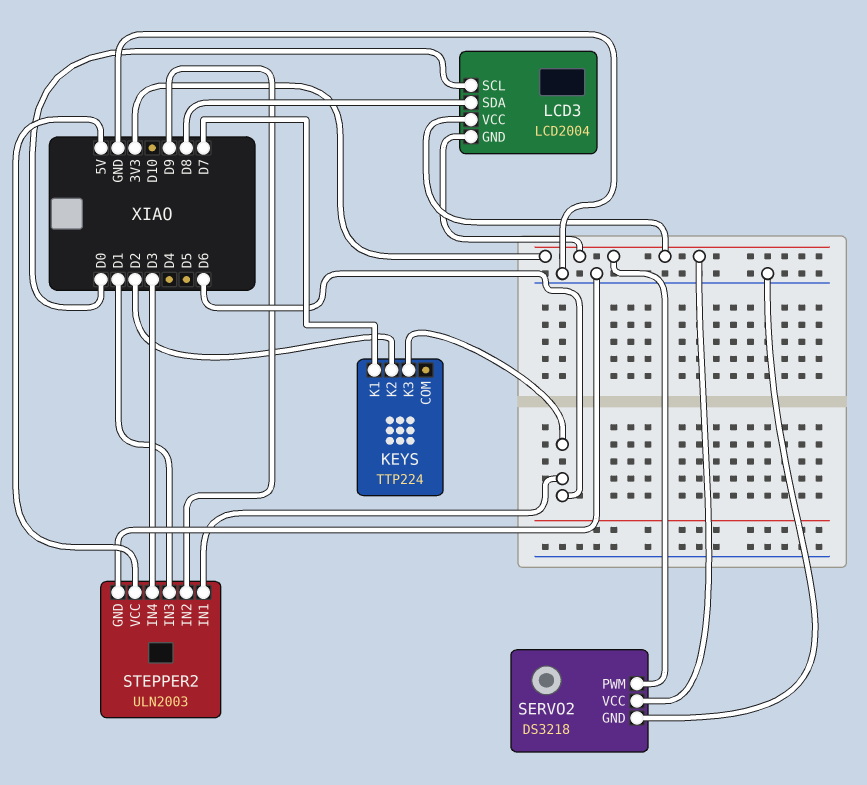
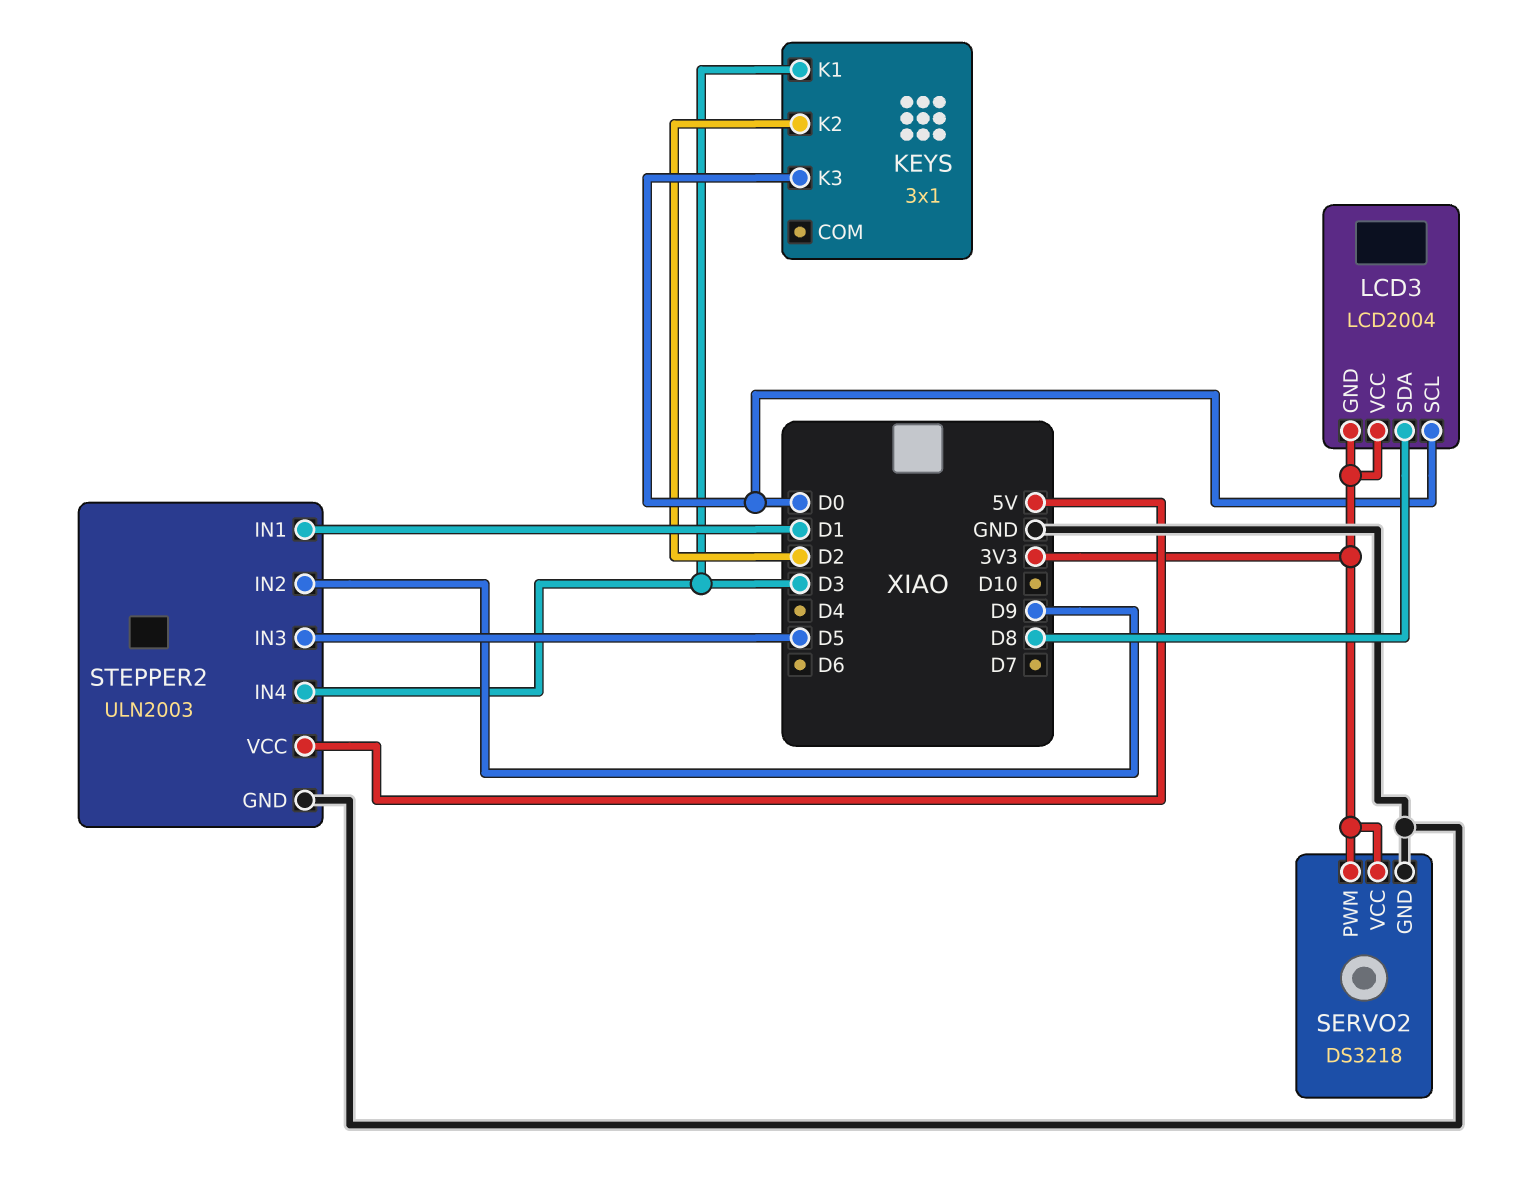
KEYS: TTP224 -> 3x1
KEYS pin K1: D7 -> D3
KEYS pin K3: D6 -> D0
STEPPER2 pin IN1: D6 -> D1
STEPPER2 pin IN3: D1 -> D5

